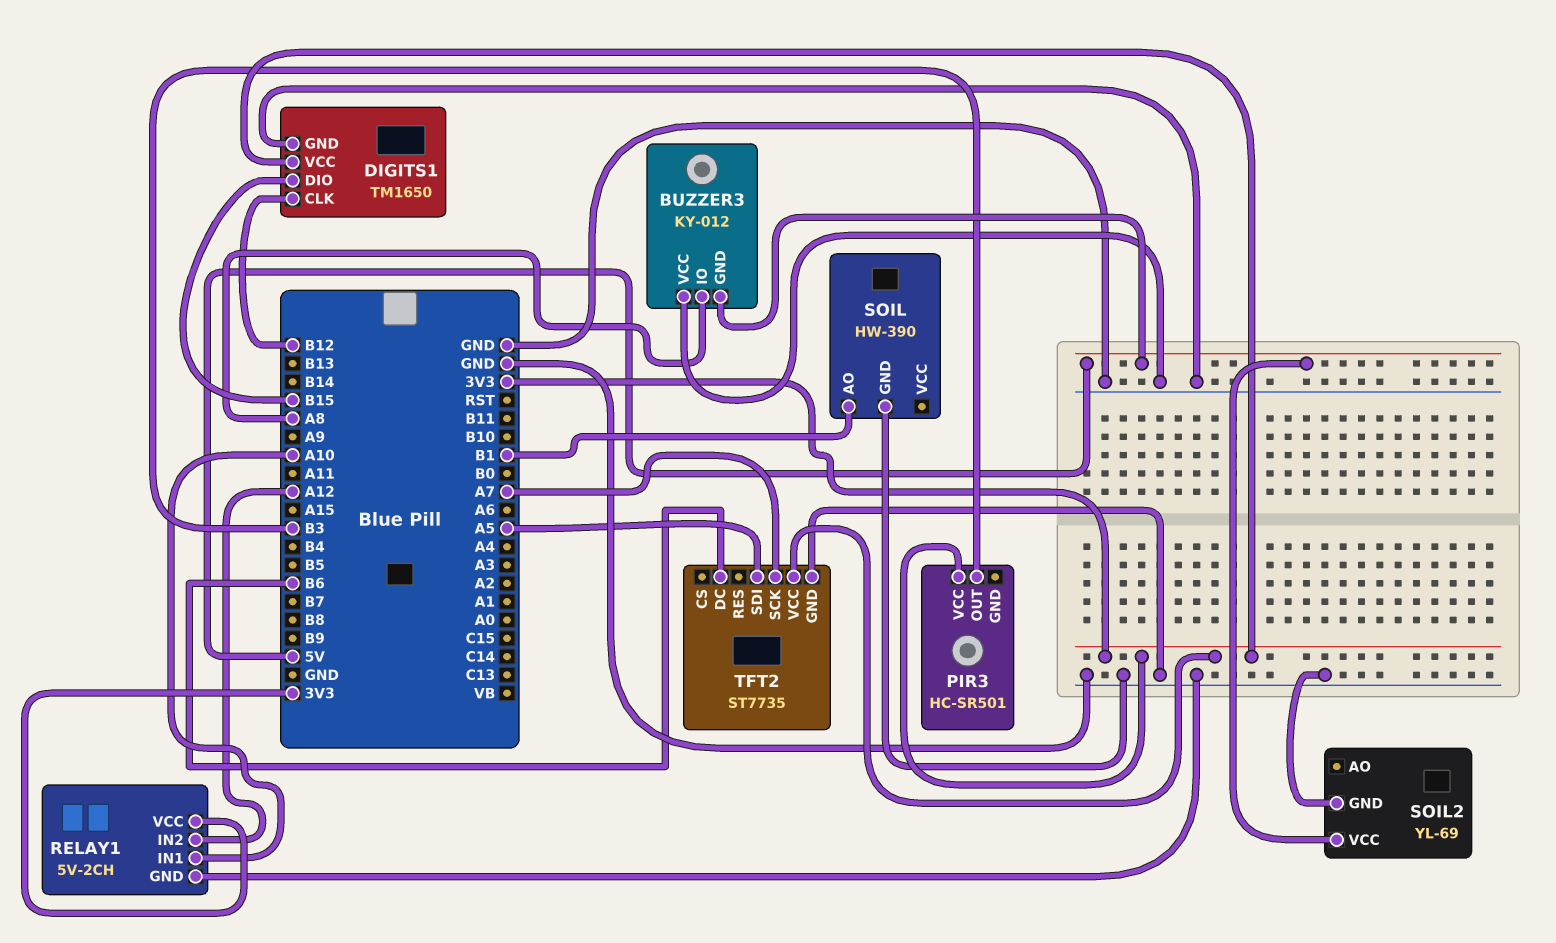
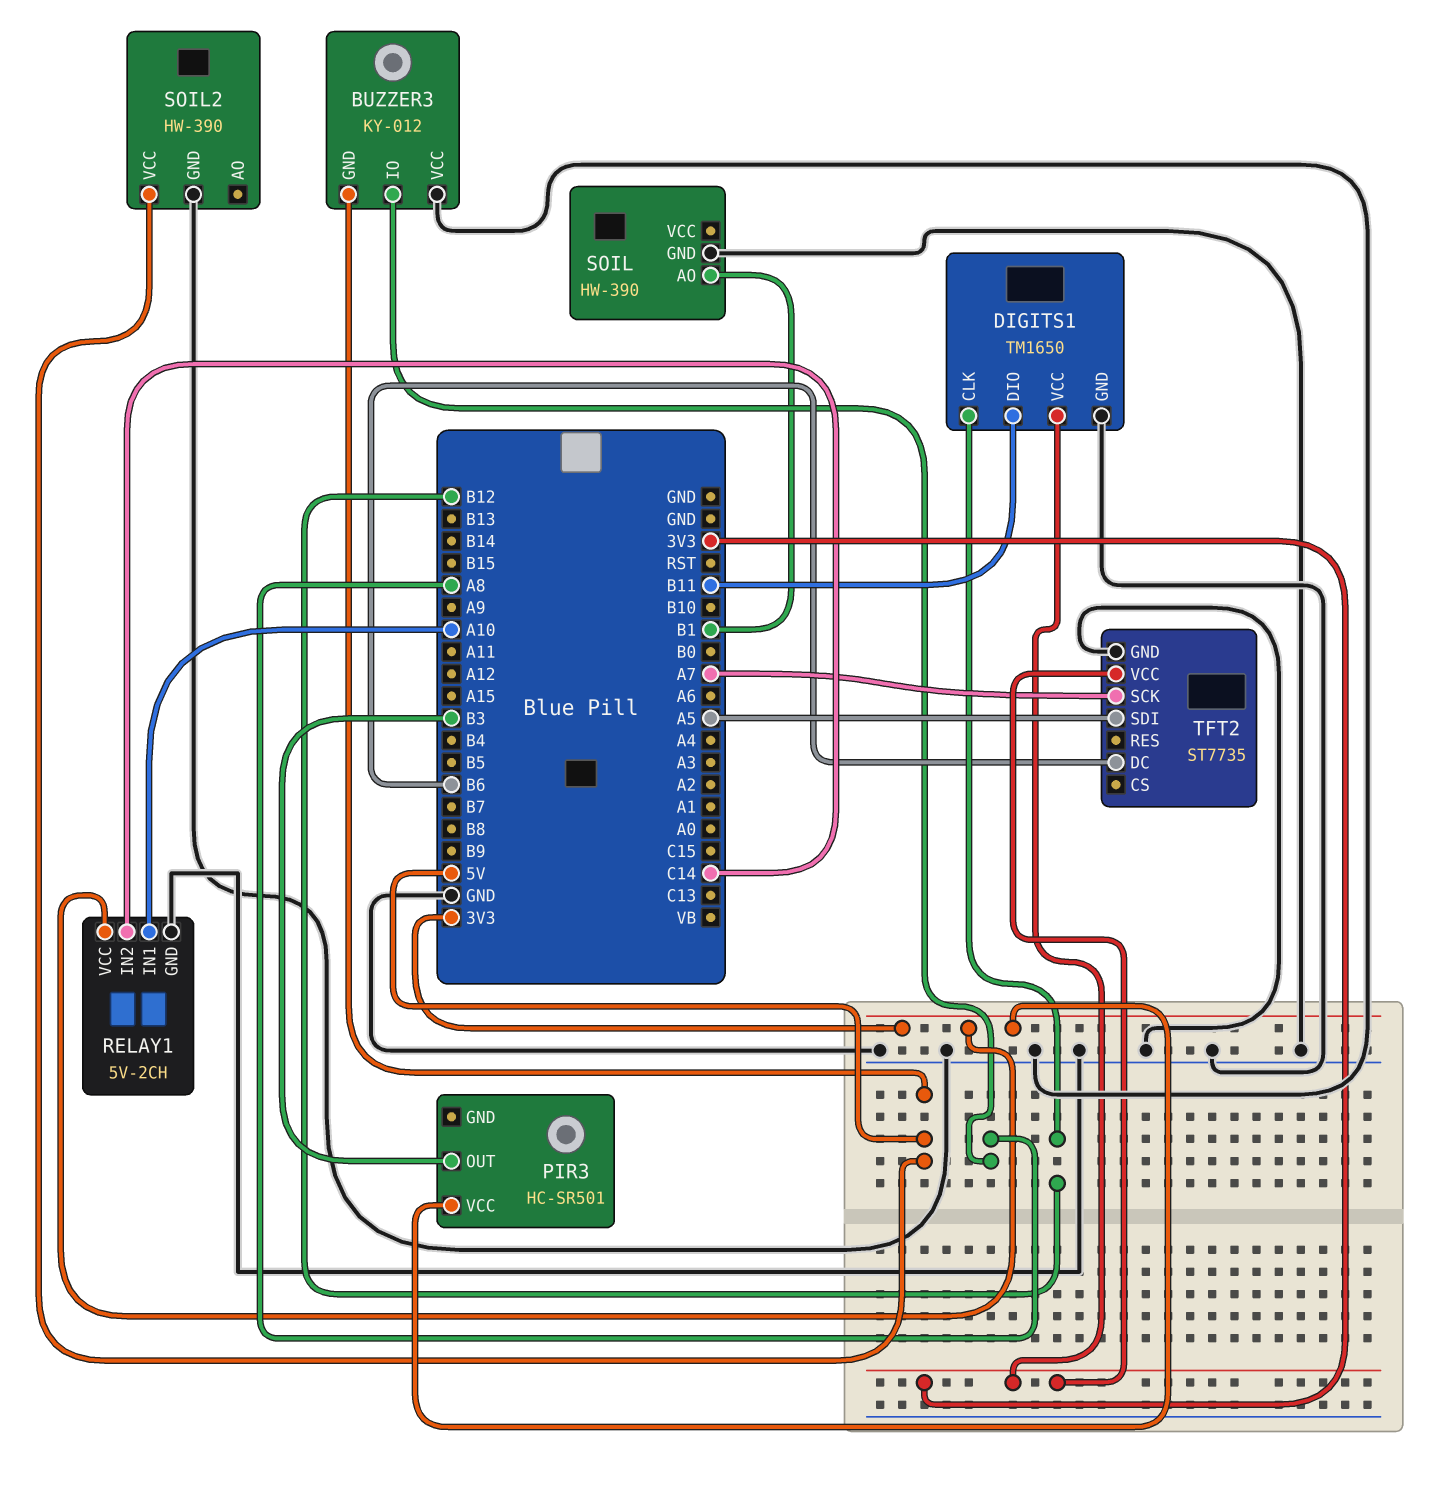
DIGITS1 pin DIO: B15 -> B11
RELAY1 pin IN2: A12 -> C14
SOIL2: YL-69 -> HW-390

